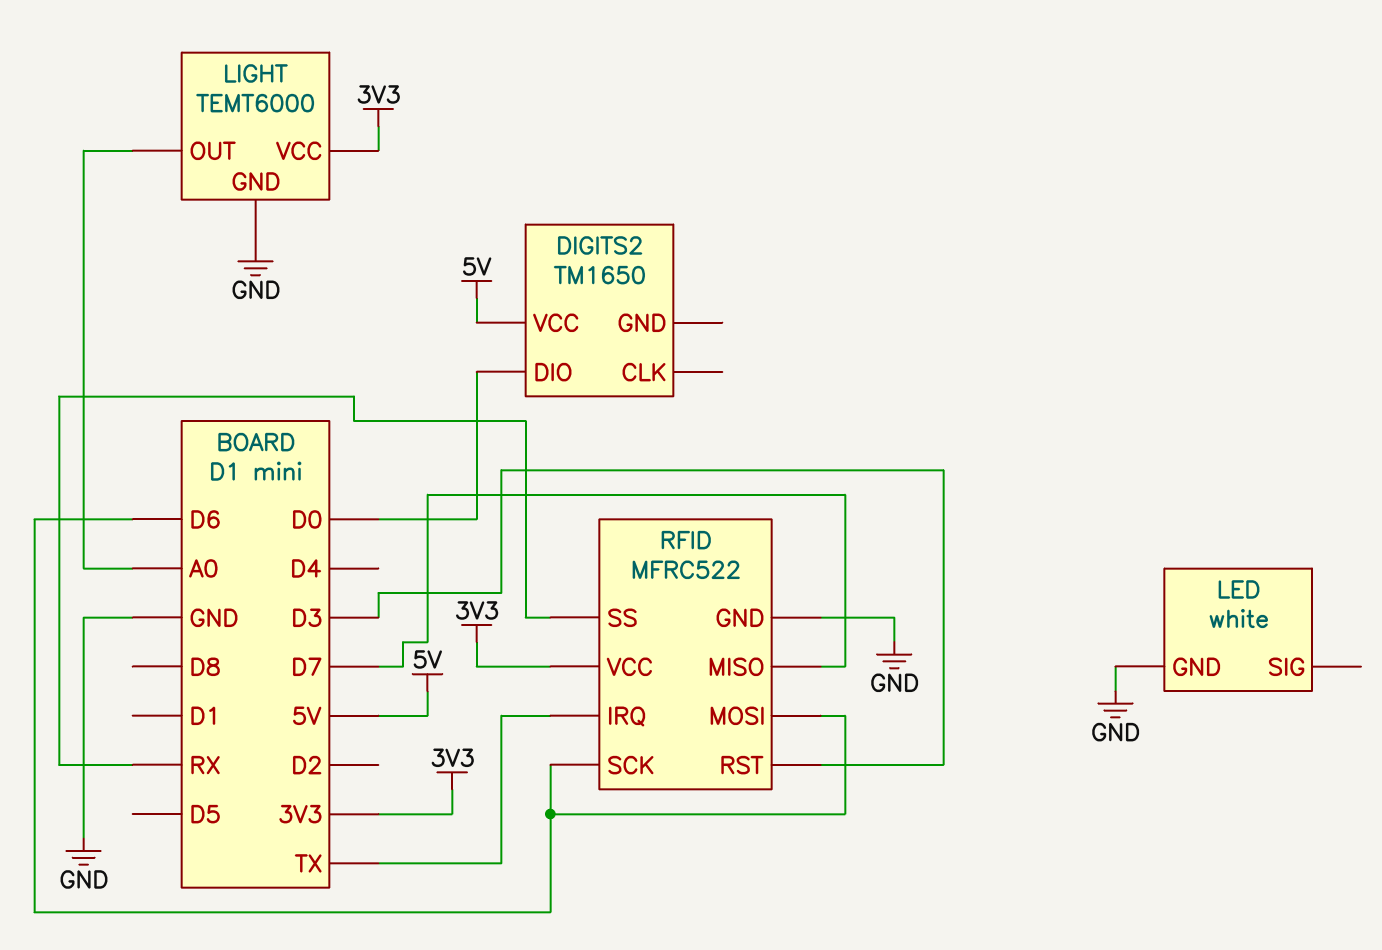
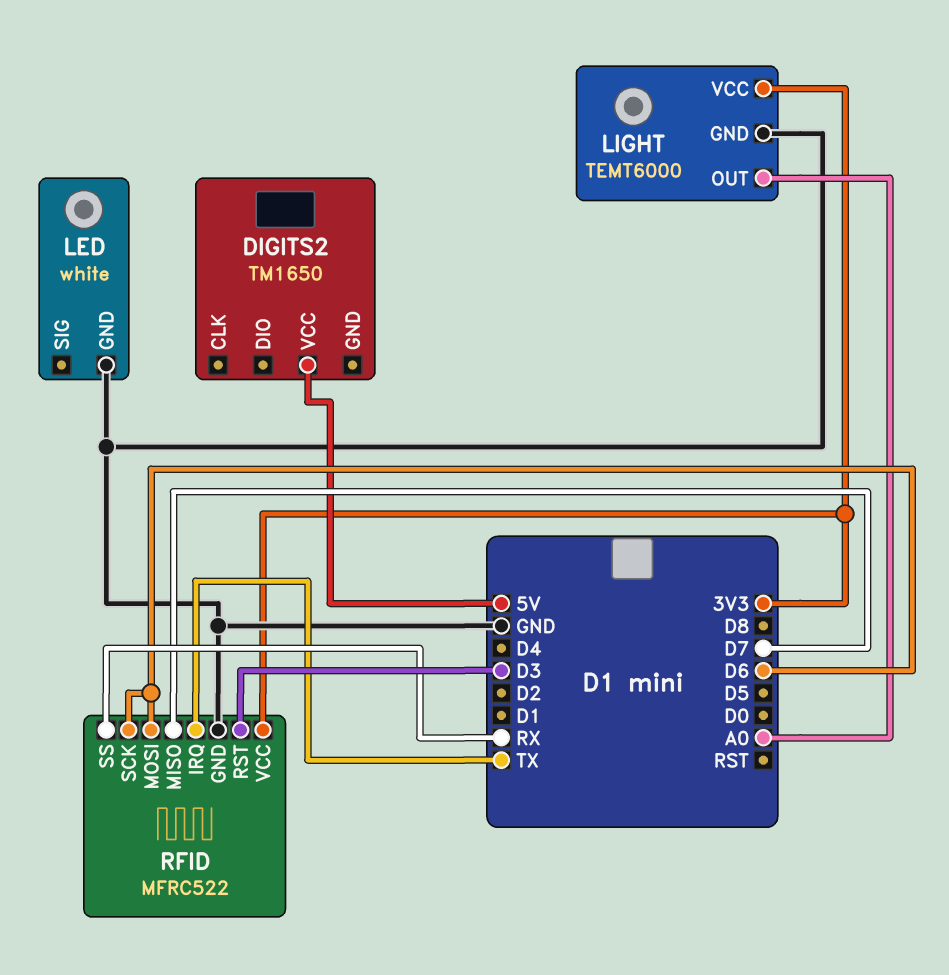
DIGITS2 pin DIO: D0 -> none

